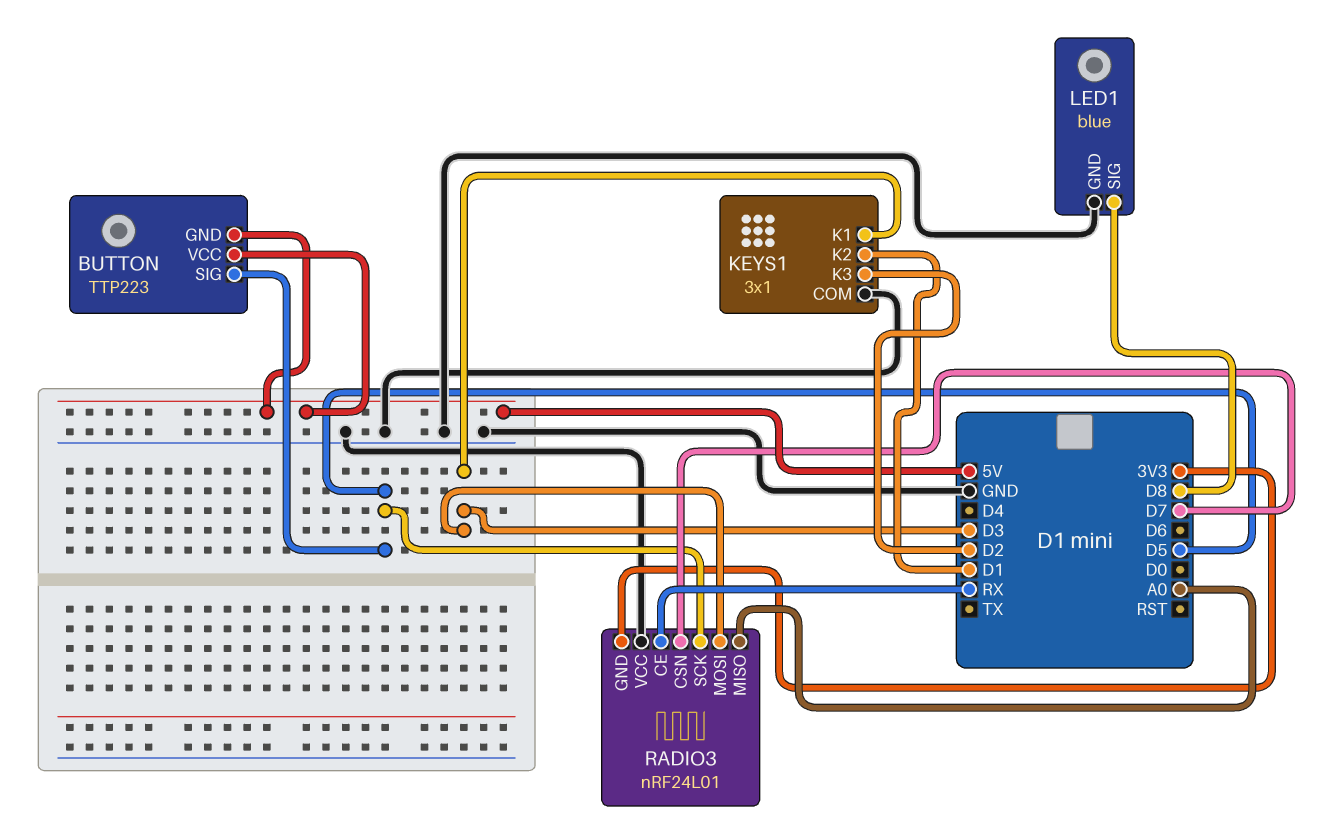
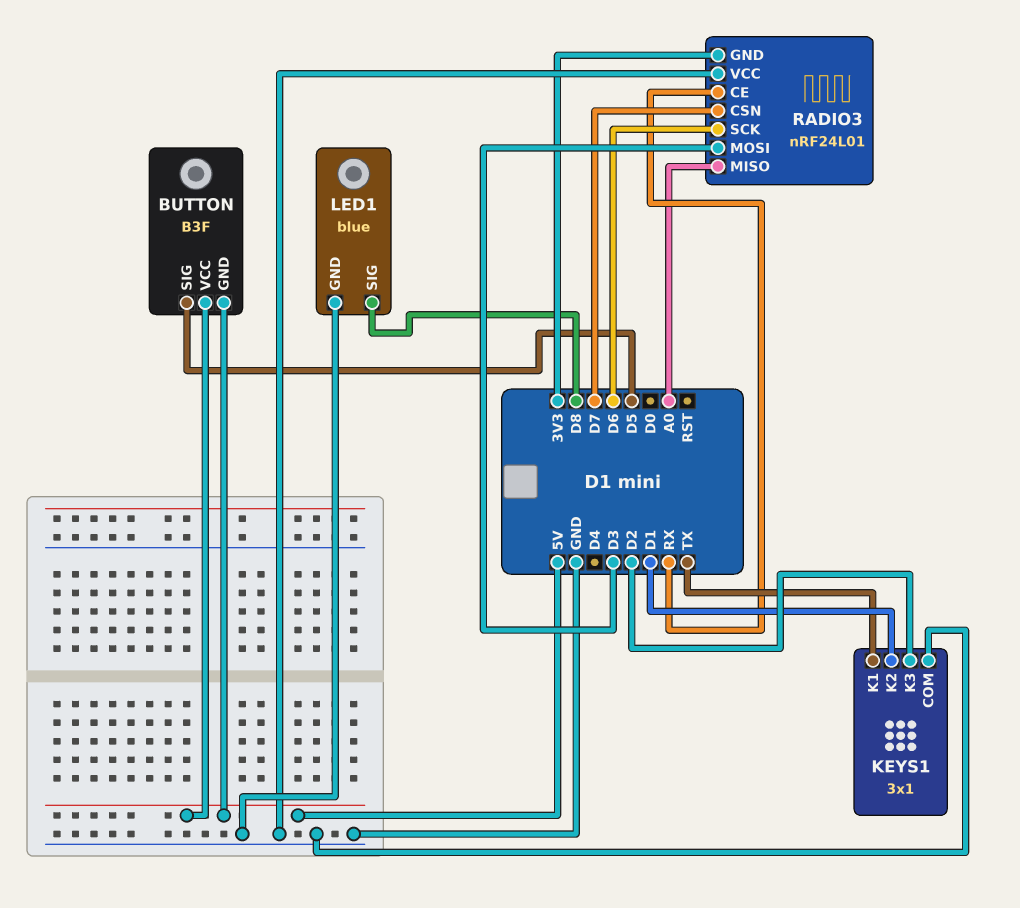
BUTTON: TTP223 -> B3F
KEYS1 pin K1: D3 -> TX
RADIO3 pin SCK: D5 -> D6

